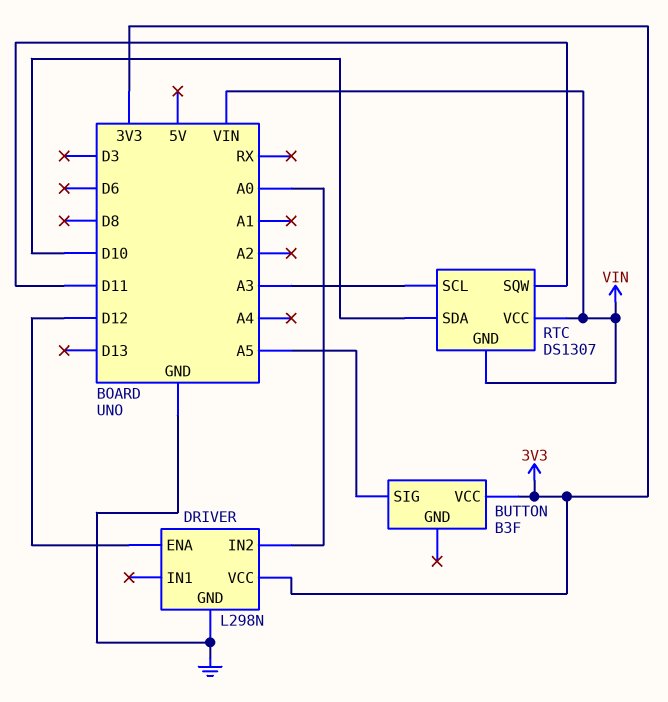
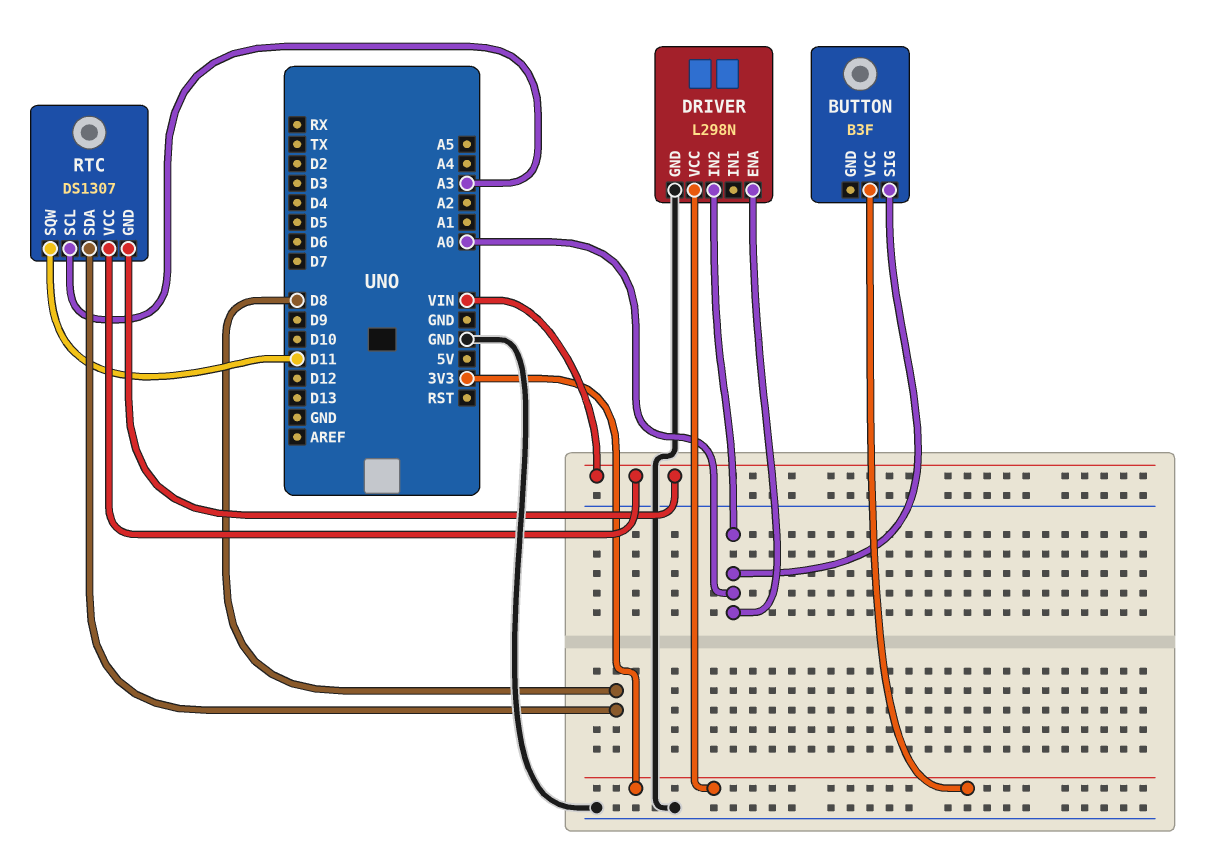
BUTTON pin SIG: A5 -> A0
DRIVER pin ENA: D12 -> A0
RTC pin SDA: D10 -> D8

